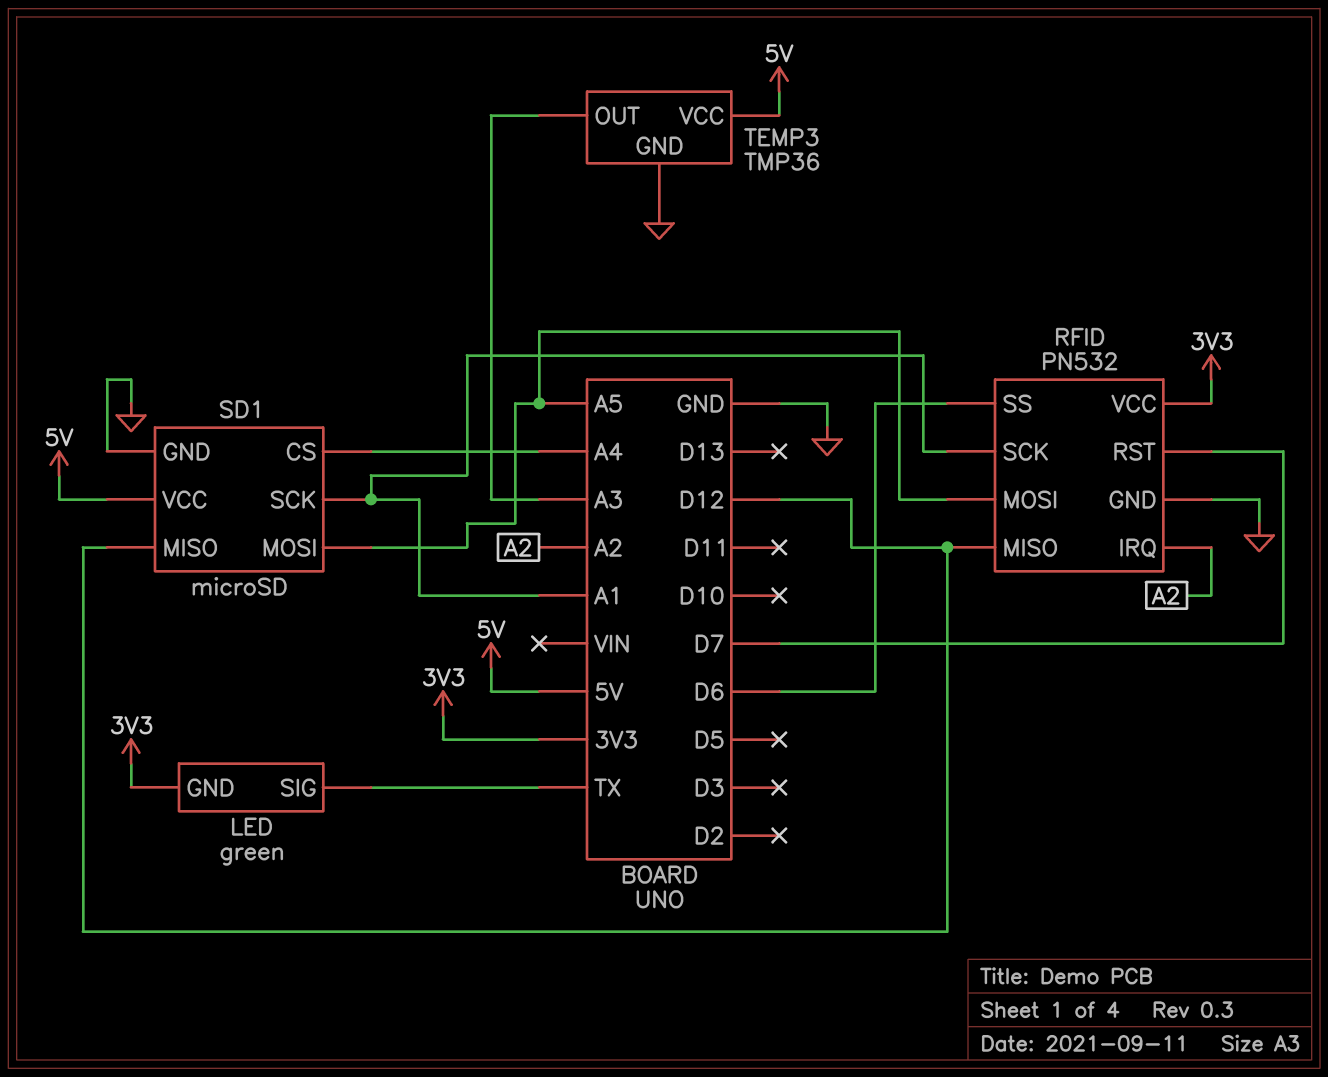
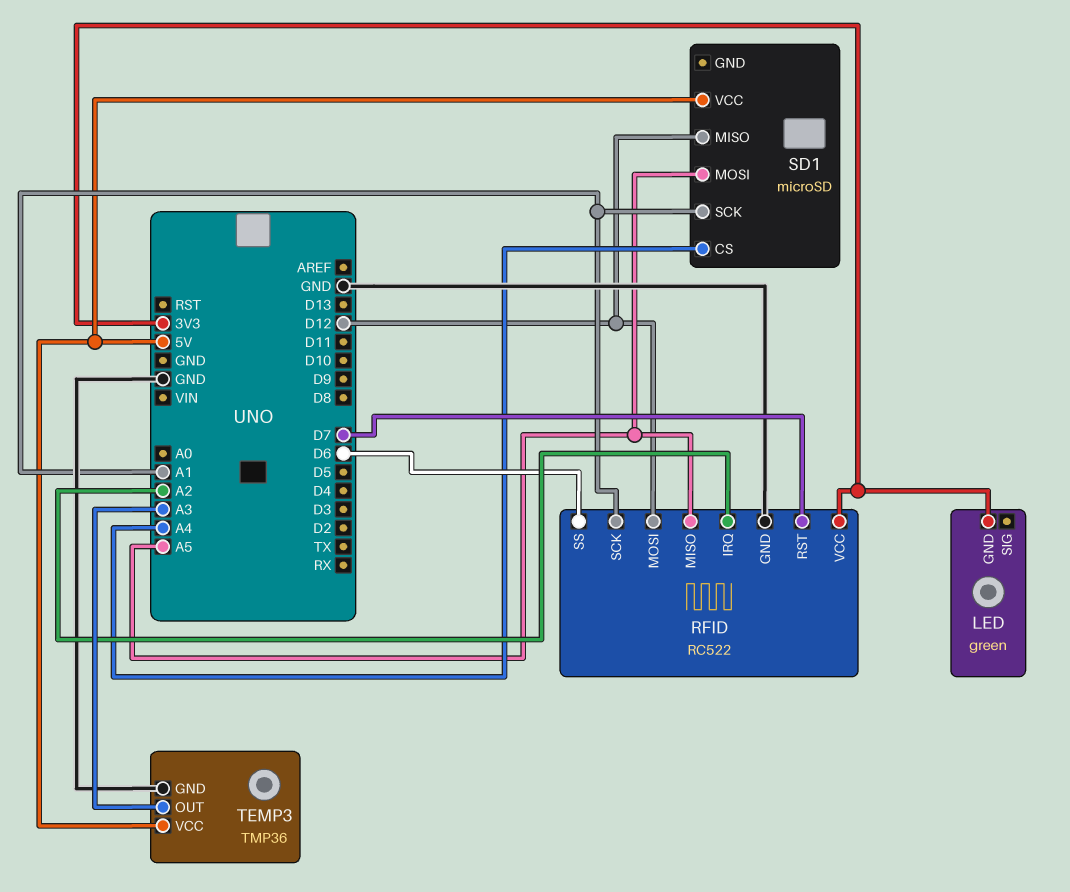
LED pin SIG: TX -> none
RFID: PN532 -> RC522
RFID pin MISO: D12 -> A5
RFID pin MOSI: A5 -> D12
SD1 pin GND: GND -> none

